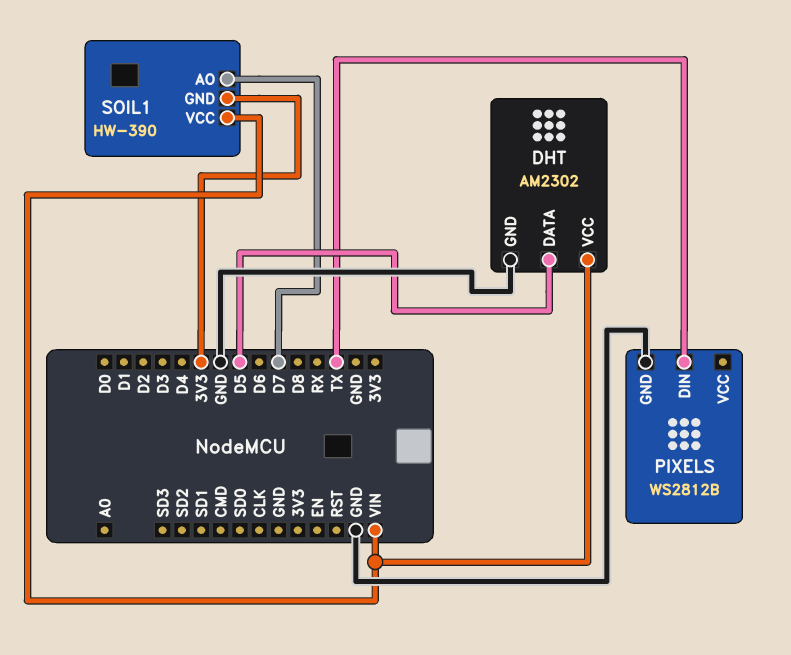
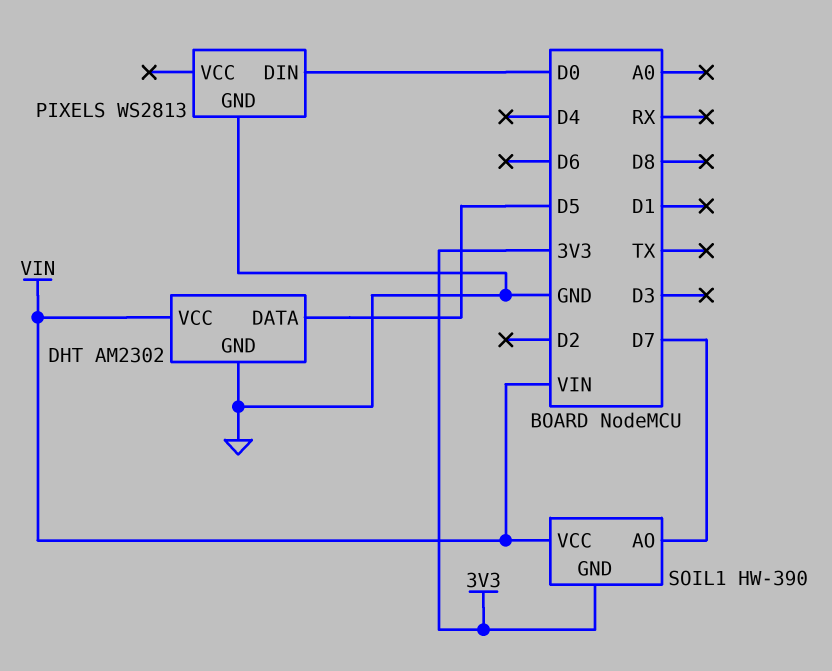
PIXELS: WS2812B -> WS2813
PIXELS pin DIN: TX -> D0

